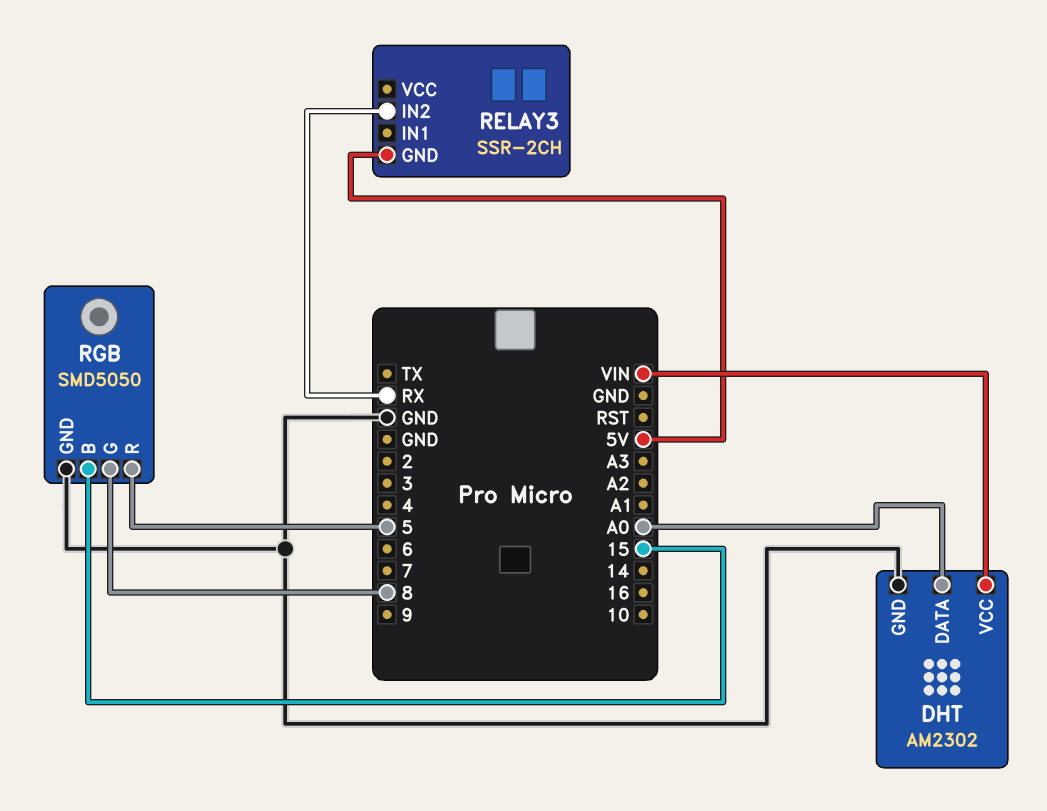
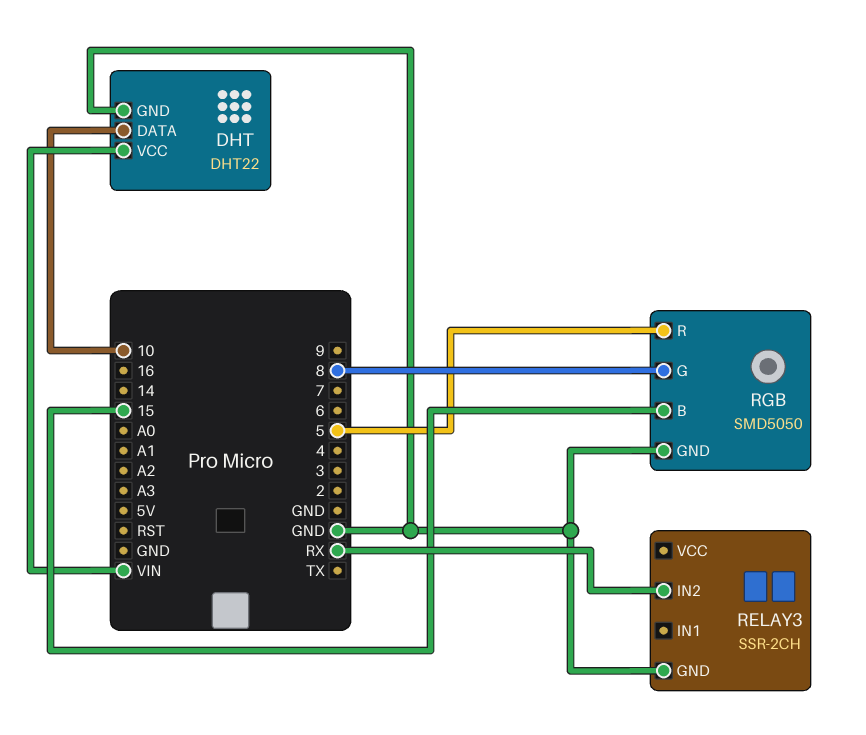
DHT: AM2302 -> DHT22
DHT pin DATA: A0 -> 10
RELAY3 pin GND: 5V -> GND

